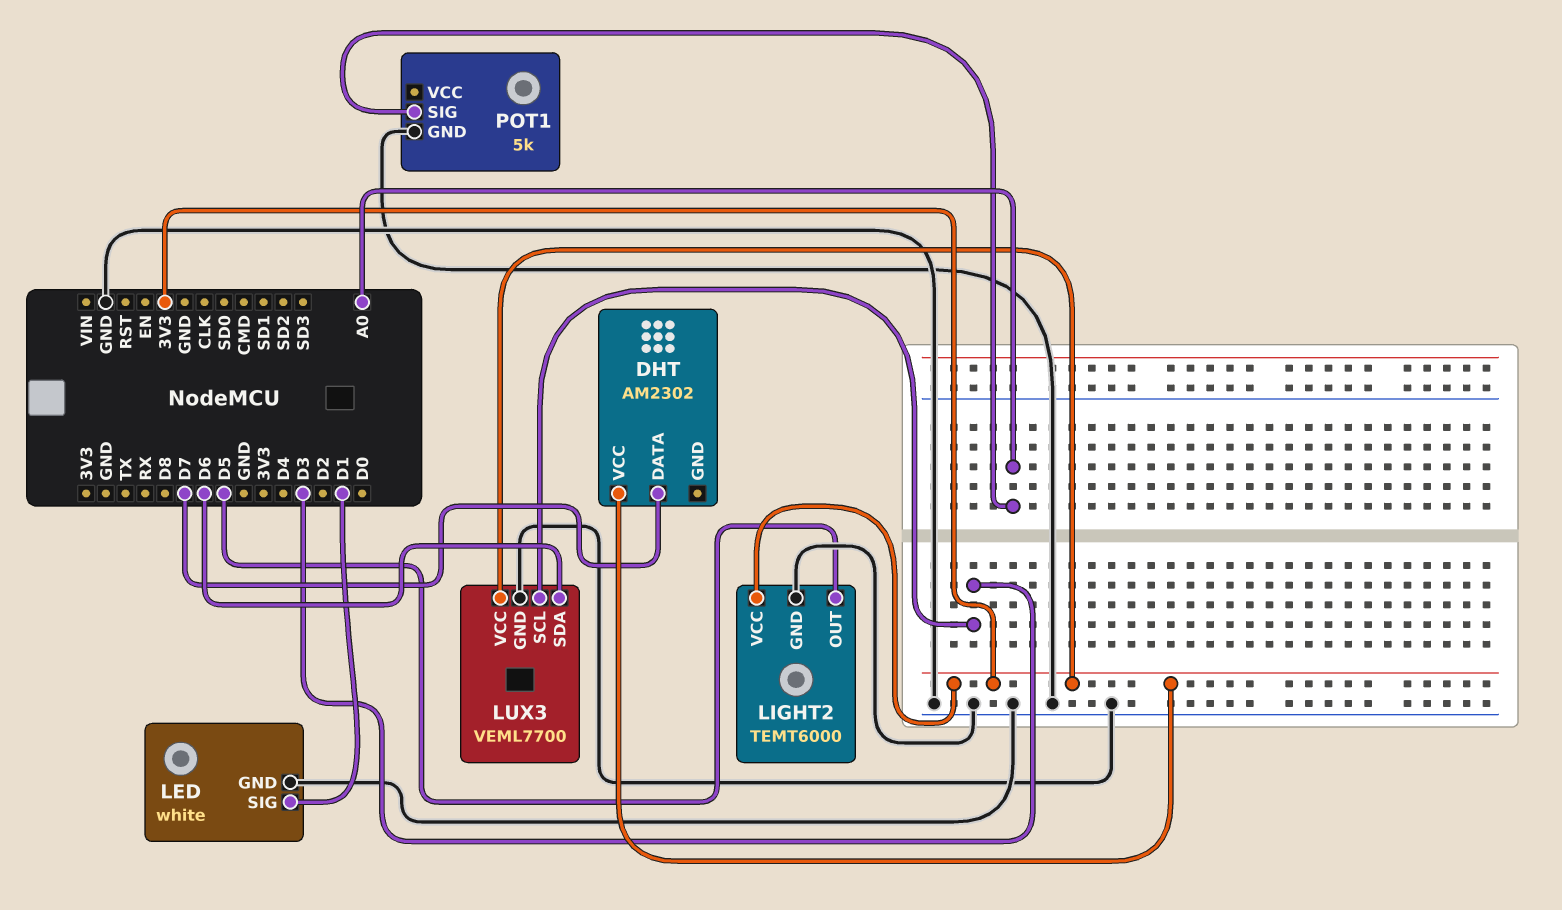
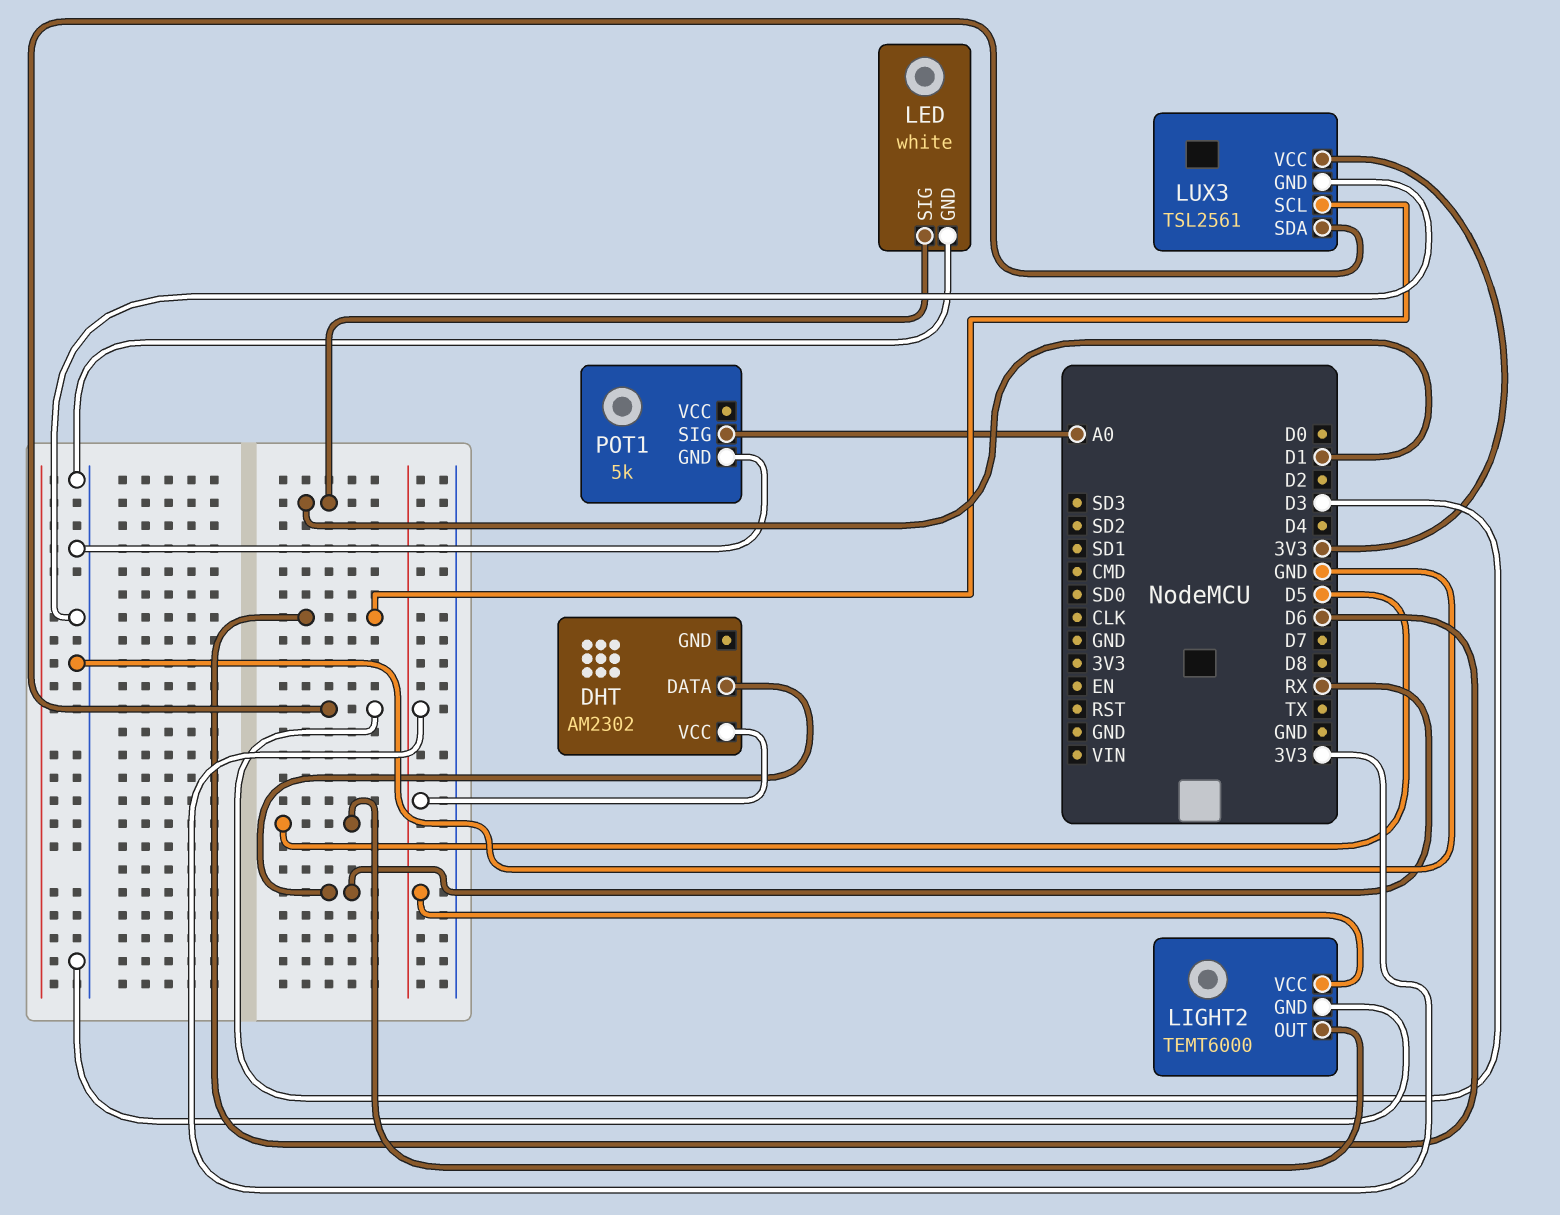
DHT pin DATA: D7 -> RX
LUX3: VEML7700 -> TSL2561
LUX3 pin SCL: D3 -> D6
LUX3 pin SDA: D6 -> D3

